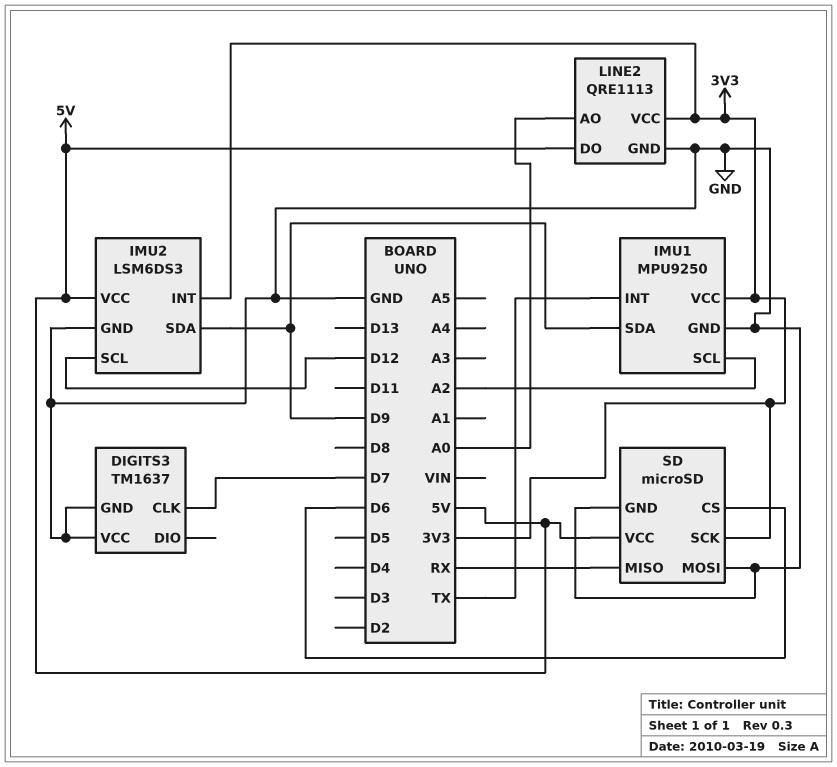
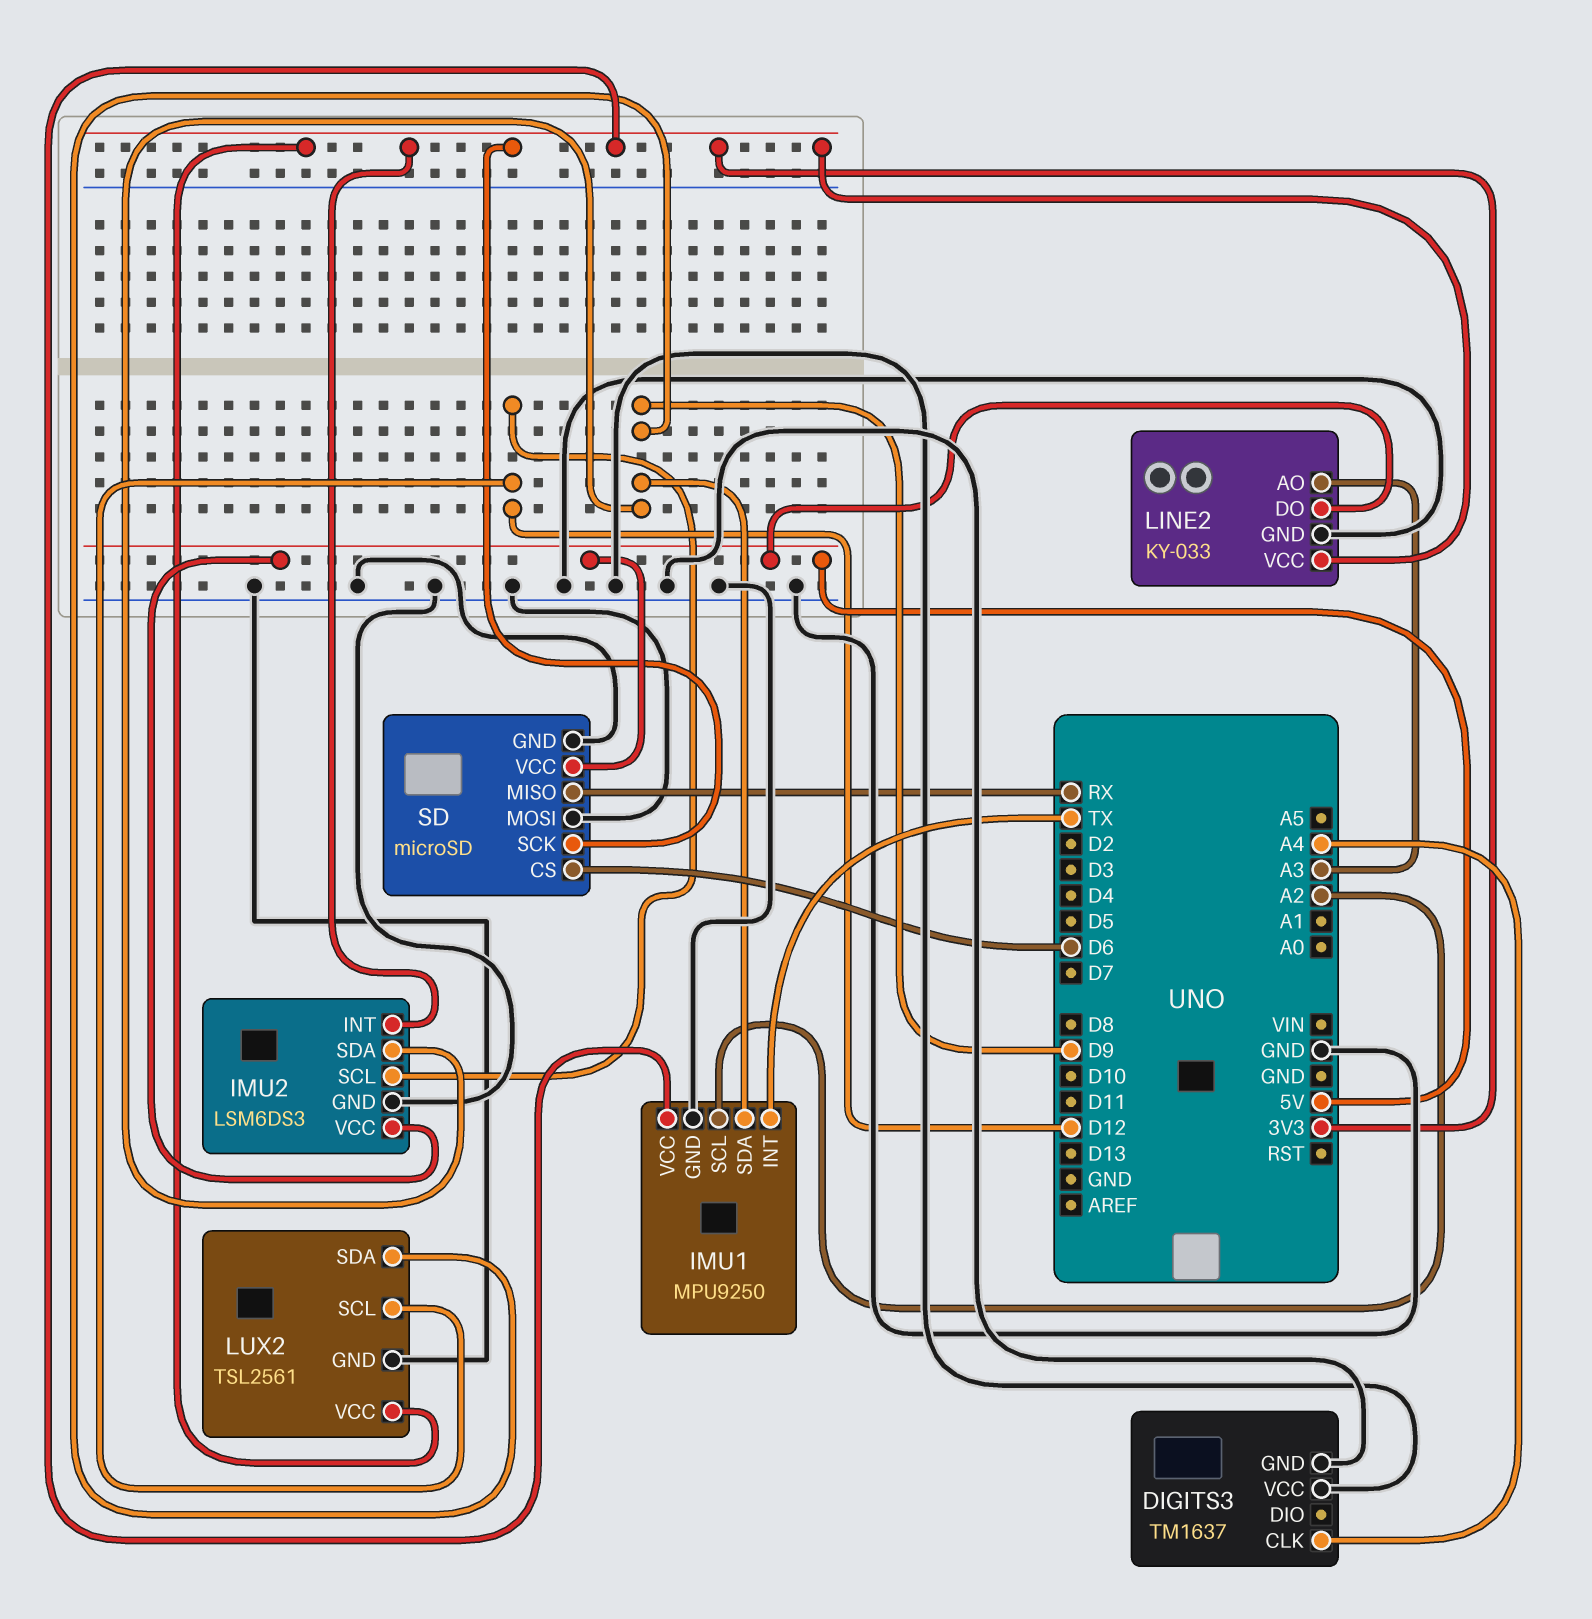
DIGITS3 pin CLK: D7 -> A4
LINE2: QRE1113 -> KY-033
LINE2 pin AO: A0 -> A3
LUX2: none -> TSL2561
LUX2 pin GND: none -> GND
LUX2 pin SCL: none -> D12
LUX2 pin SDA: none -> D9
LUX2 pin VCC: none -> 3V3

